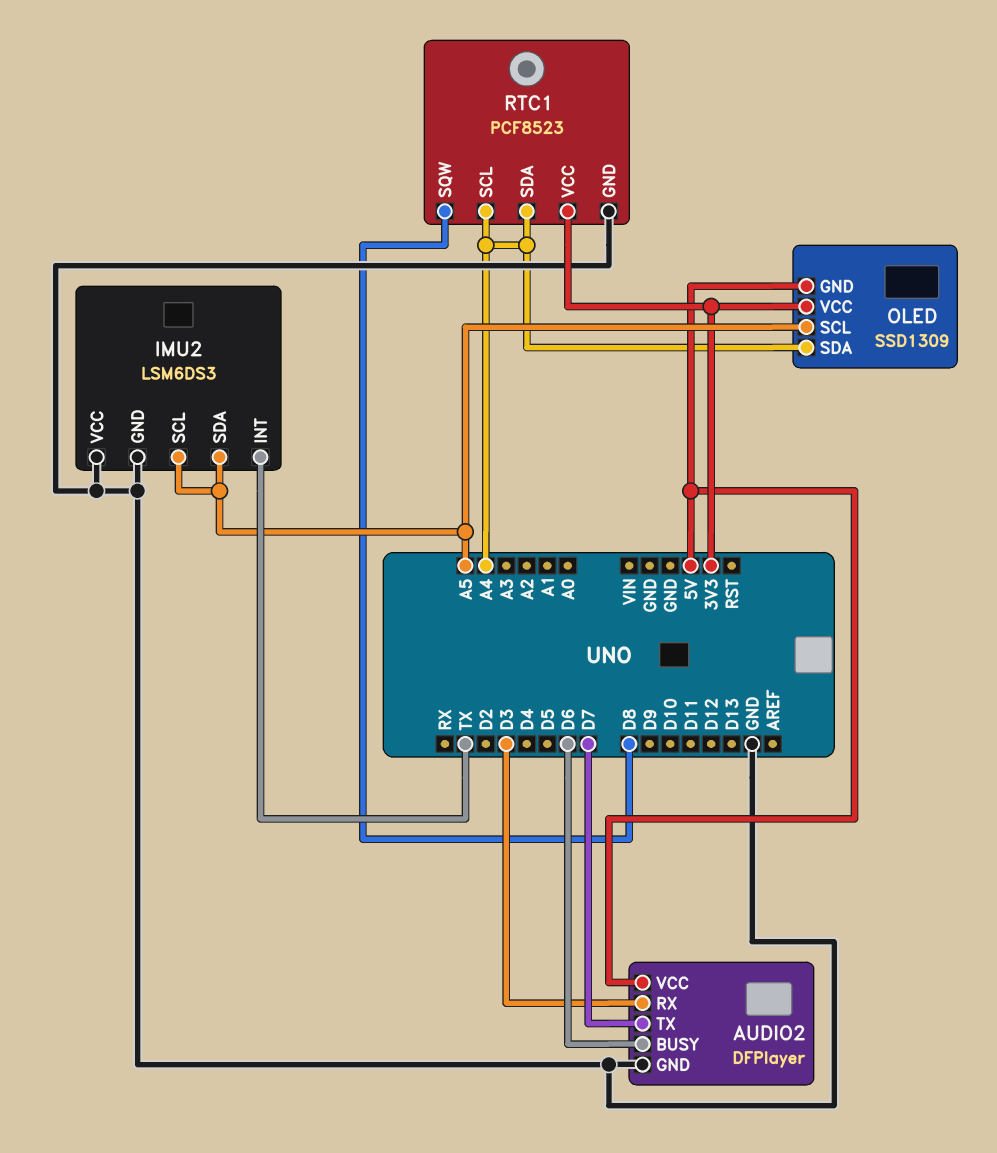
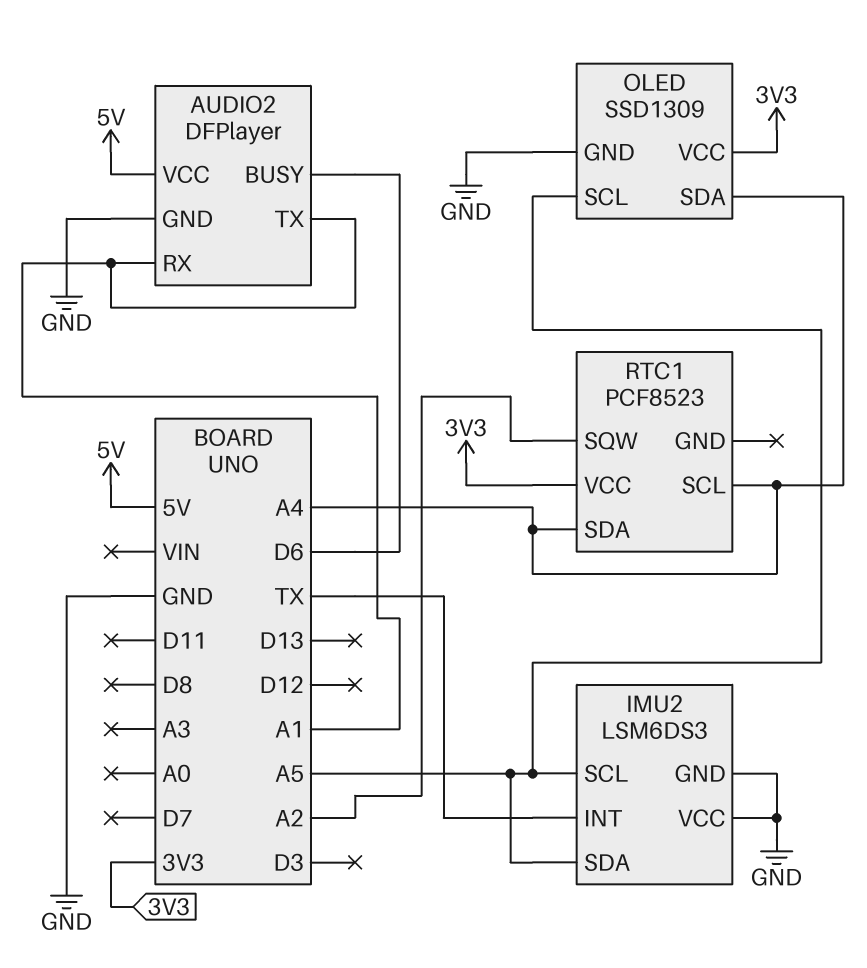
AUDIO2 pin RX: D3 -> A1
AUDIO2 pin TX: D7 -> A1
OLED pin GND: 5V -> GND
RTC1 pin GND: GND -> none
RTC1 pin SQW: D8 -> A2

